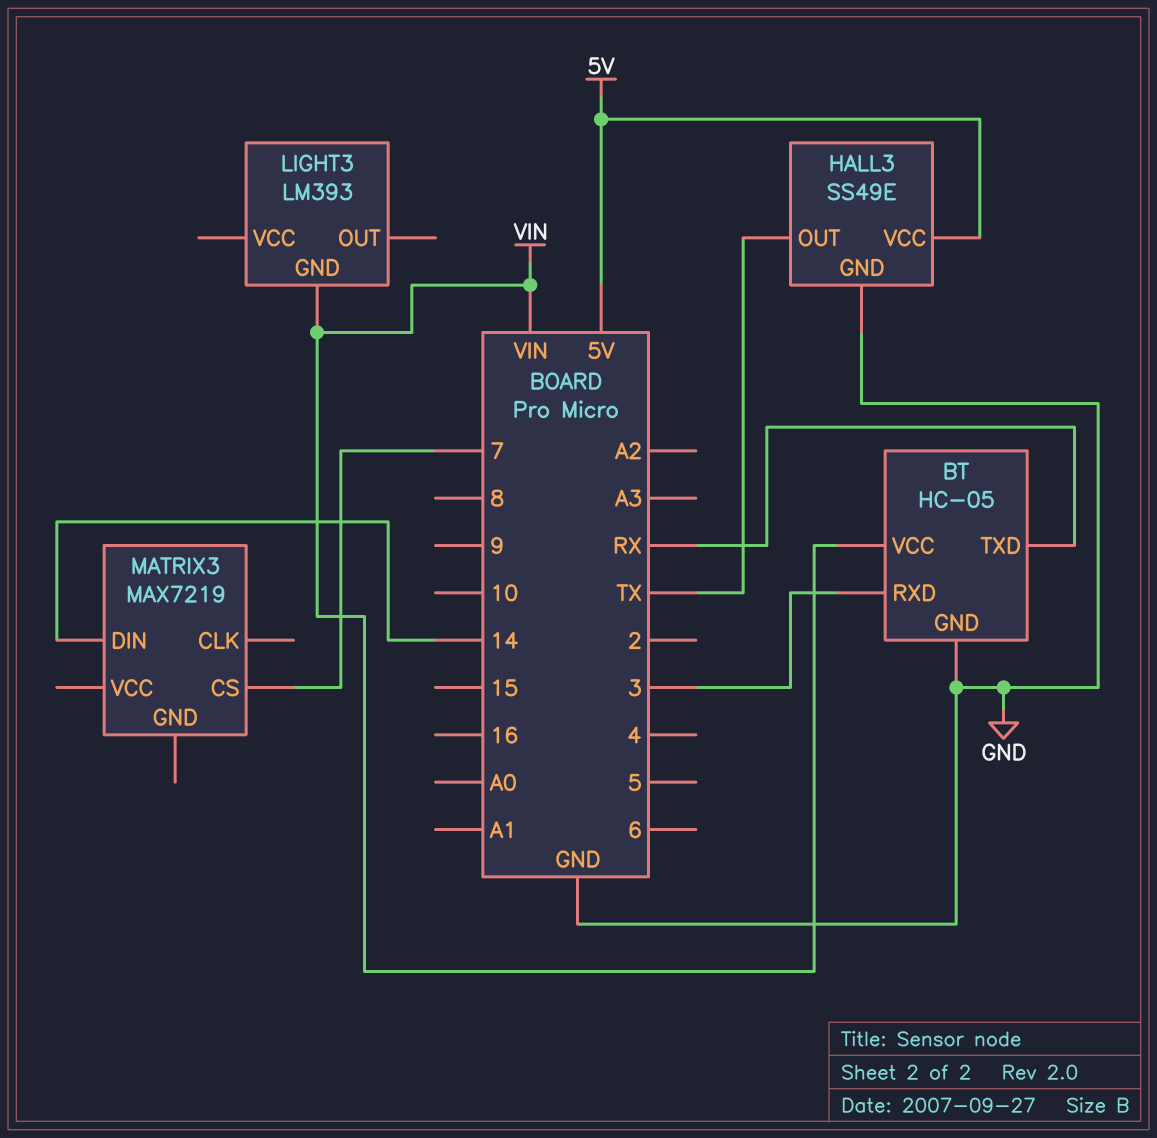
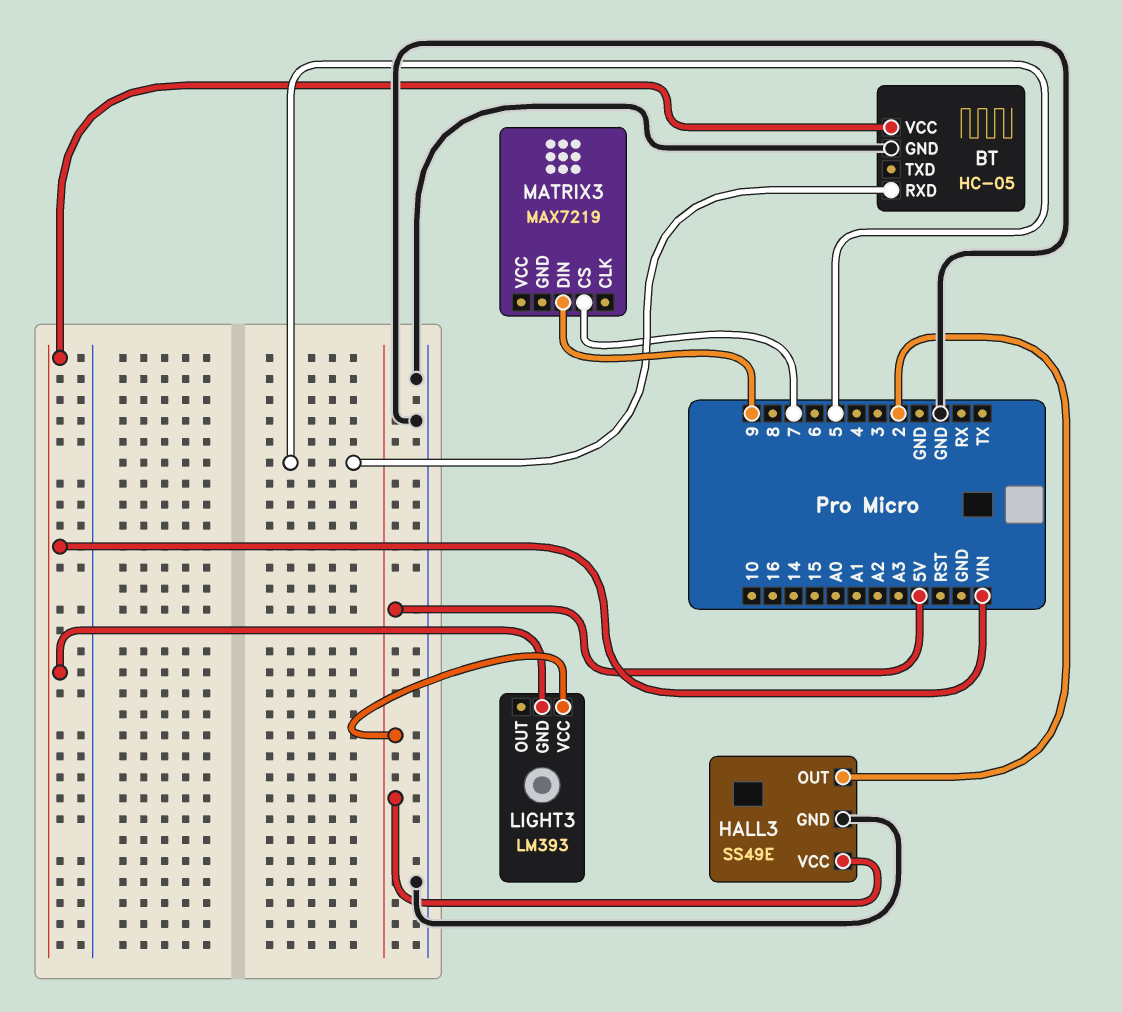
BT pin RXD: 3 -> 5
BT pin TXD: RX -> none
HALL3 pin OUT: TX -> 2
LIGHT3 pin VCC: none -> 5V
MATRIX3 pin DIN: 14 -> 9

